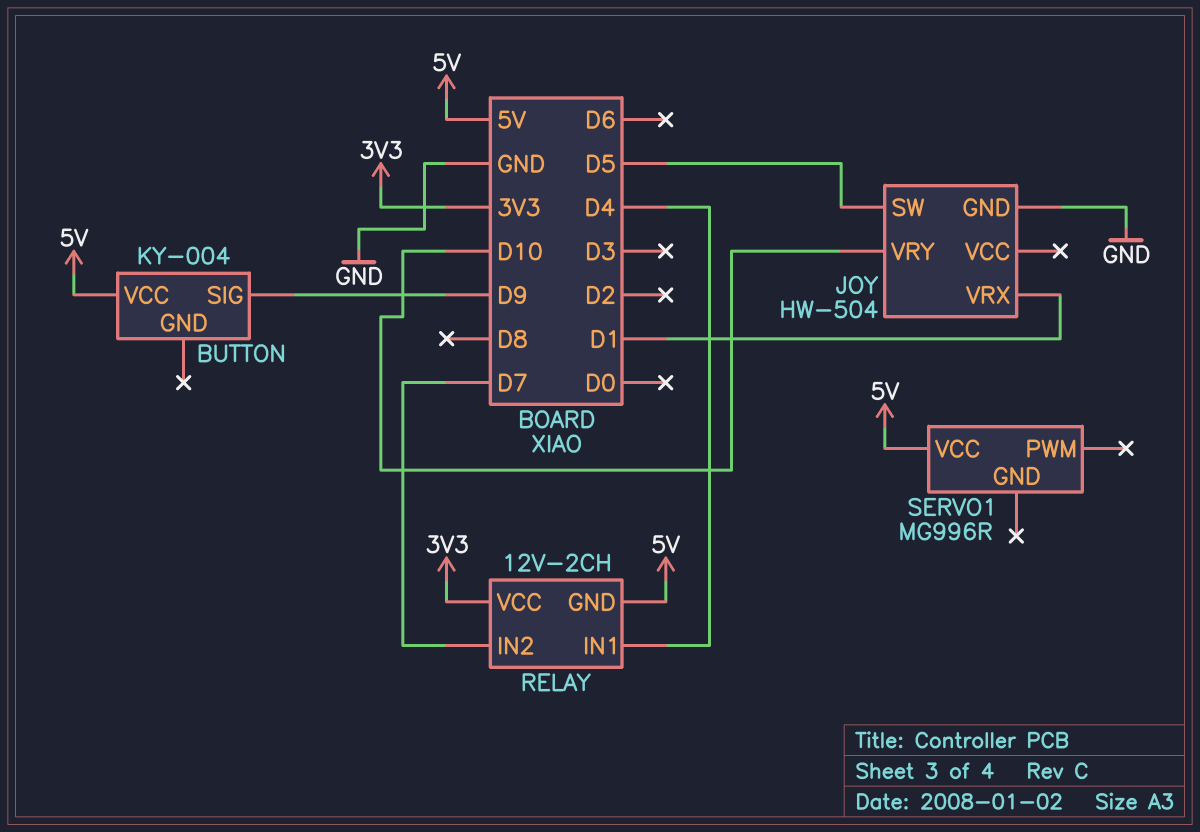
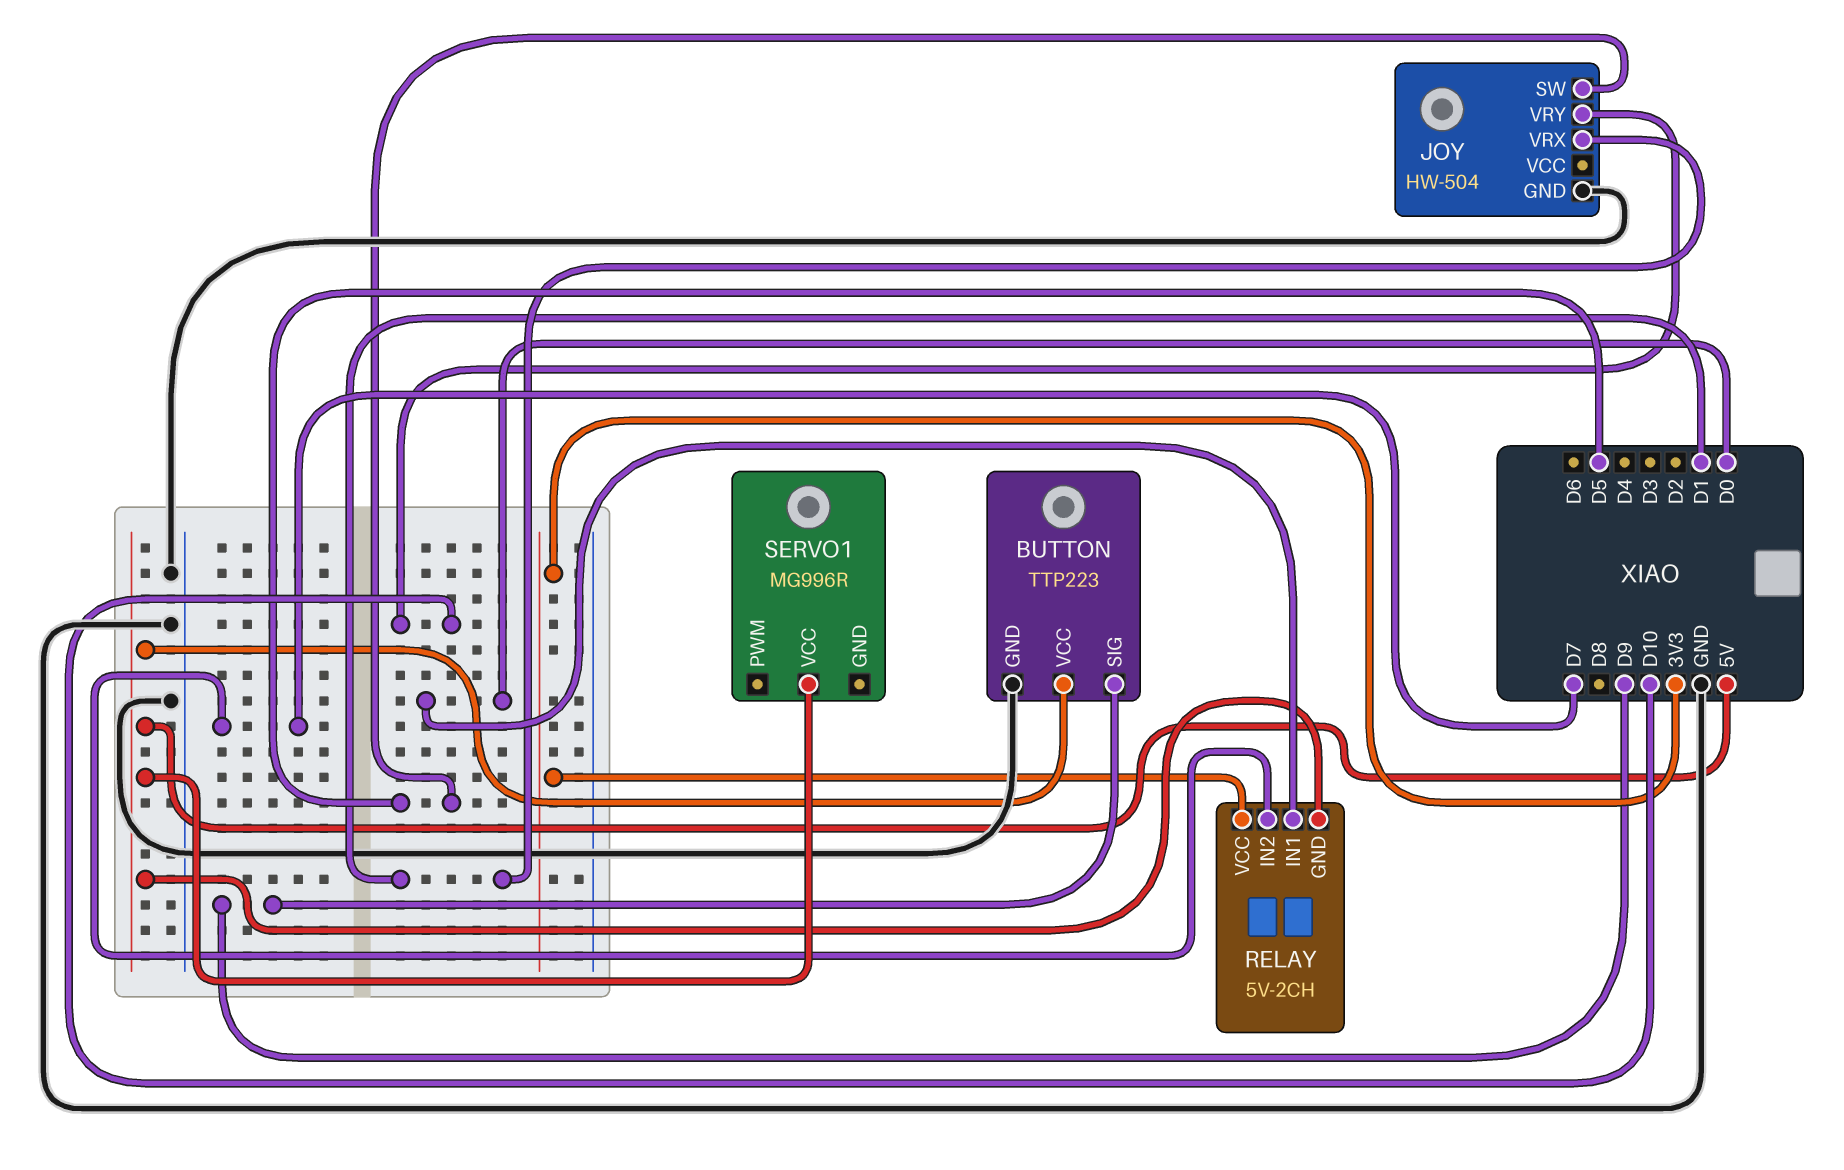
BUTTON: KY-004 -> TTP223
BUTTON pin GND: none -> GND
RELAY: 12V-2CH -> 5V-2CH
RELAY pin IN1: D4 -> D0

